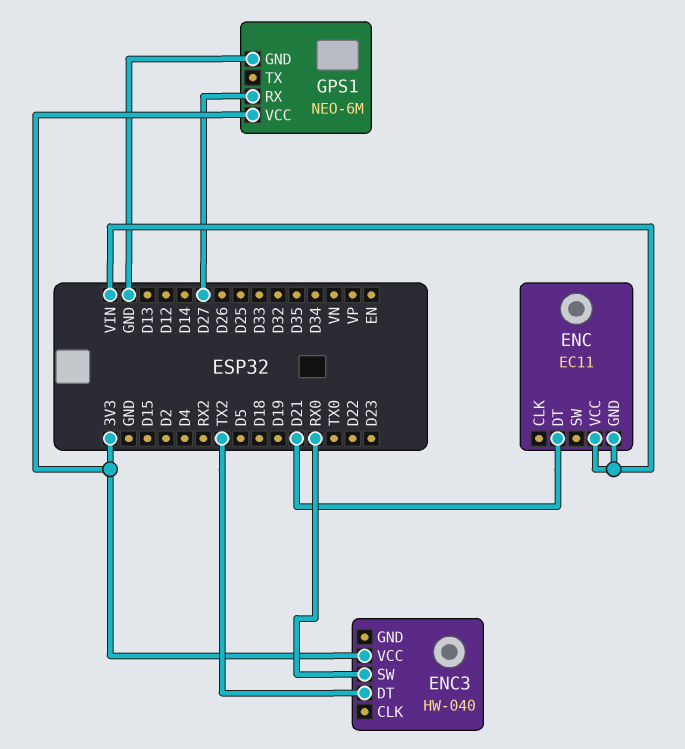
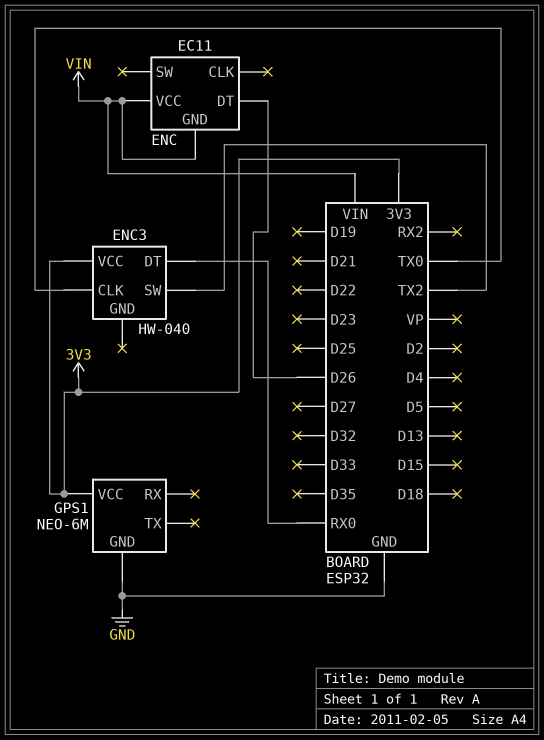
ENC pin DT: D21 -> D26
ENC3 pin CLK: none -> TX0
ENC3 pin DT: TX2 -> RX0
ENC3 pin SW: RX0 -> TX2
GPS1 pin RX: D27 -> none

